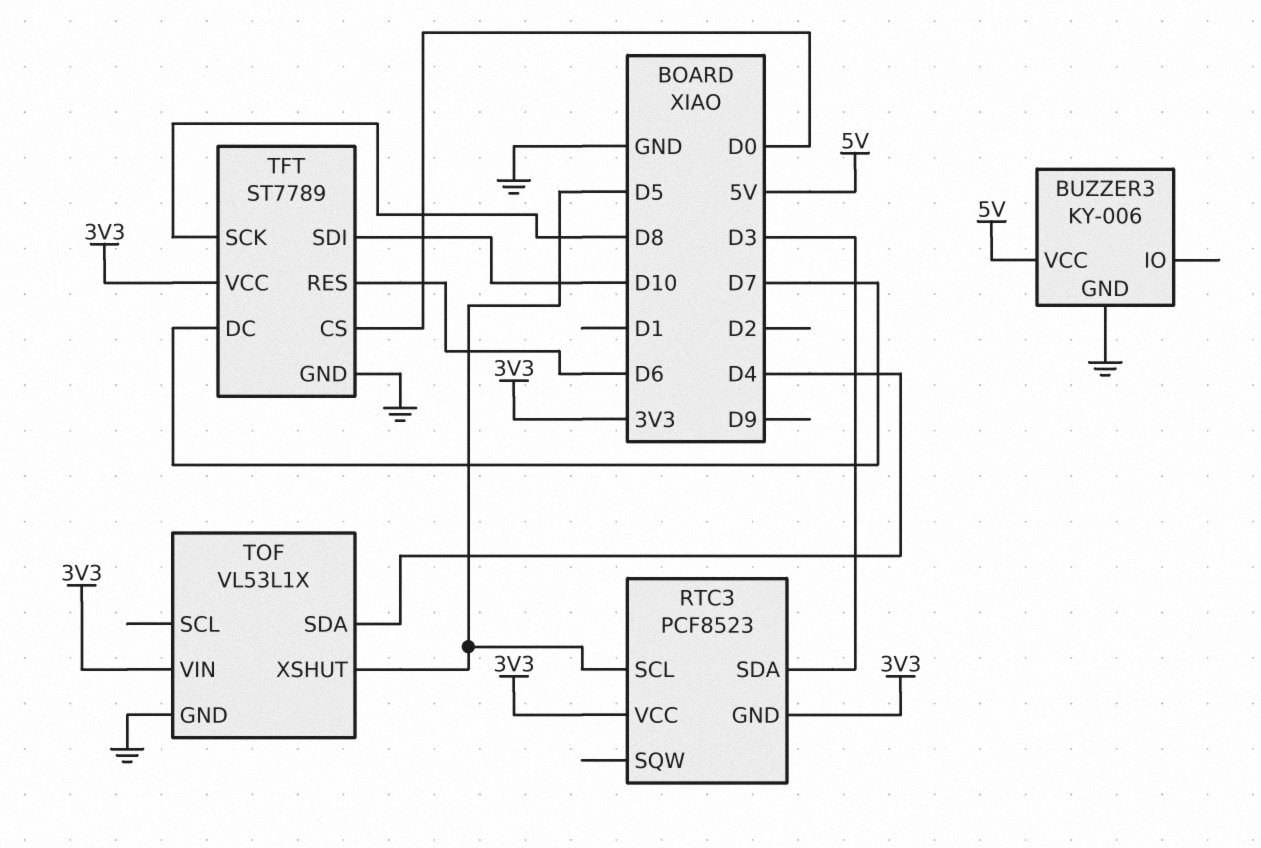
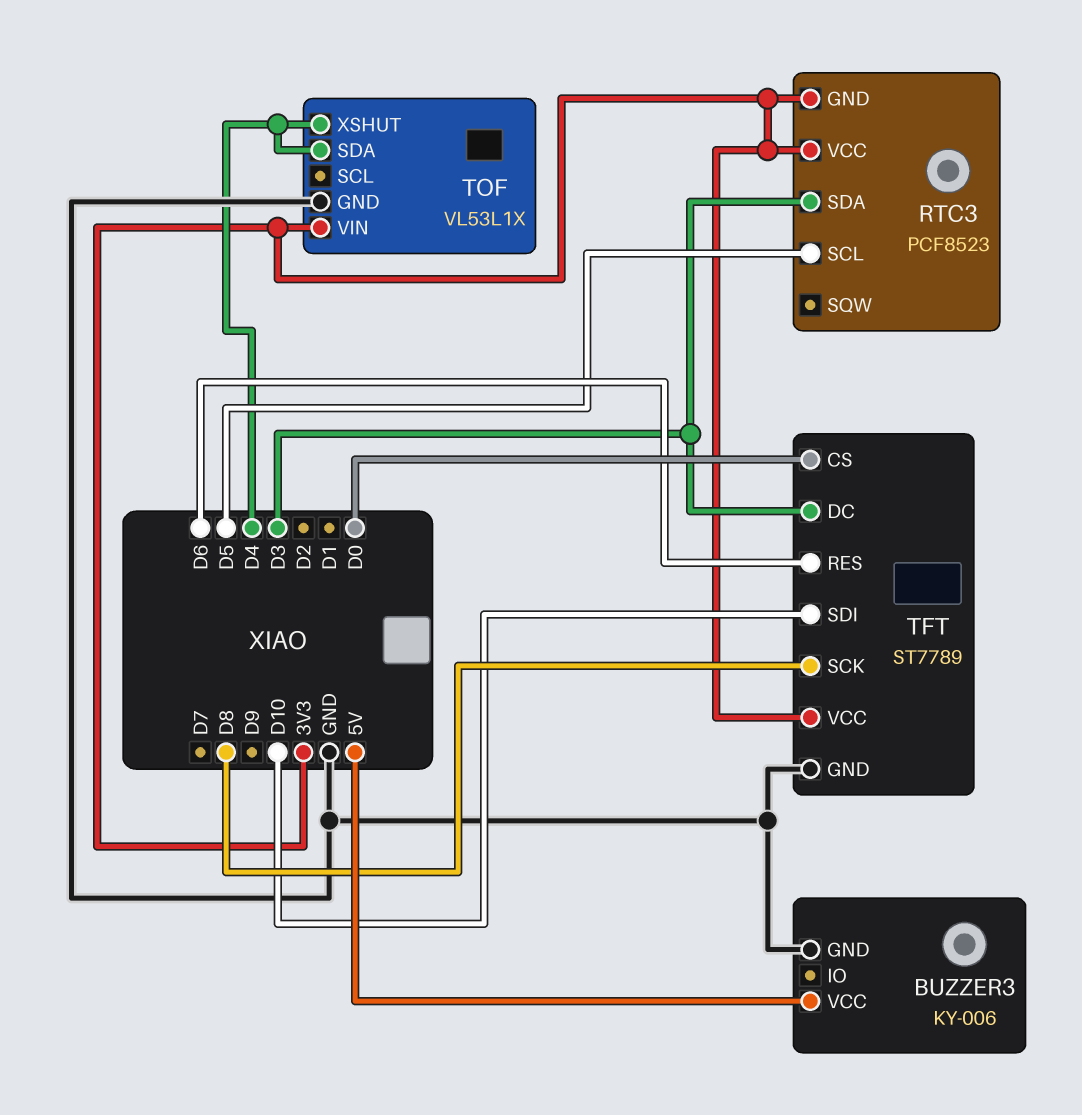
TFT pin DC: D7 -> D3
TOF pin XSHUT: D5 -> D4

